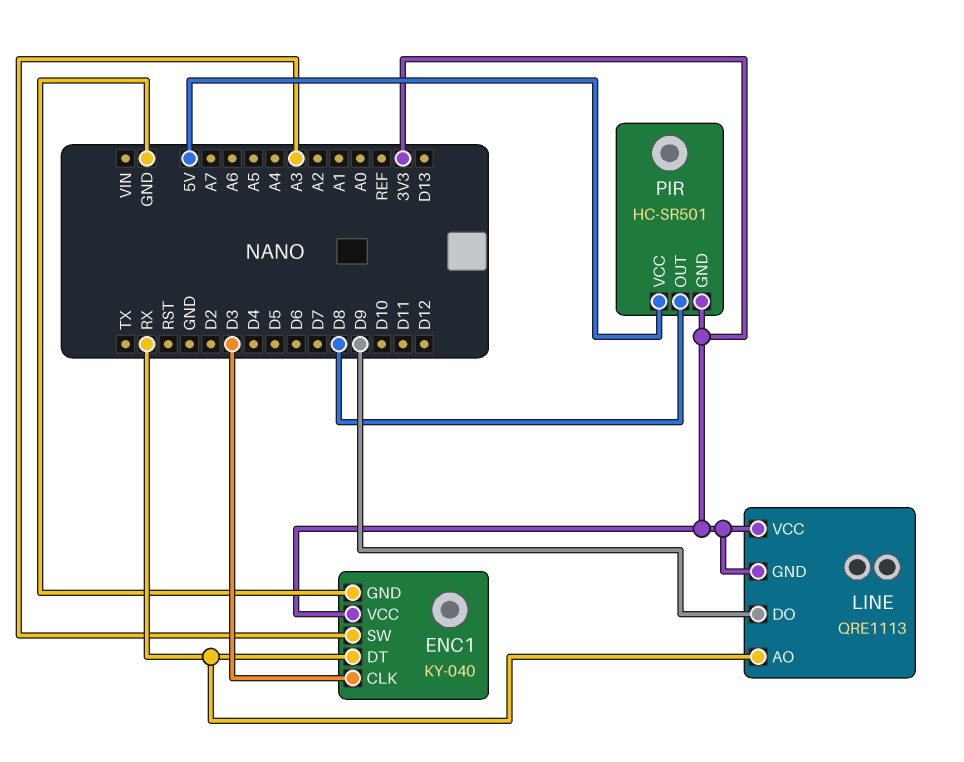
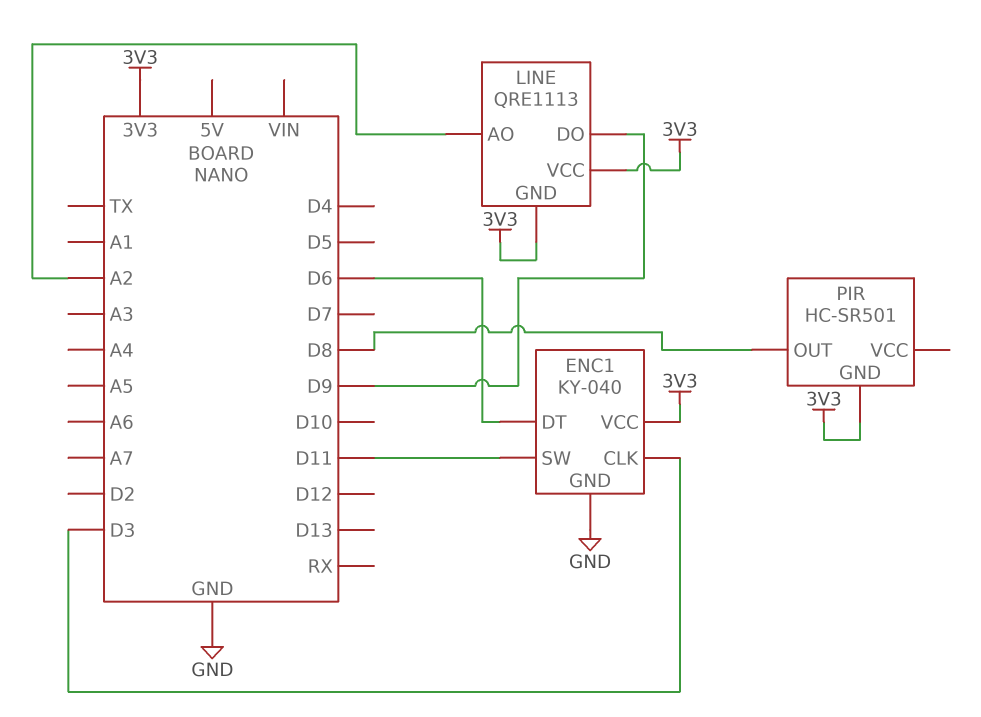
ENC1 pin DT: RX -> D6
ENC1 pin SW: A3 -> D11
LINE pin AO: RX -> A2
PIR pin VCC: 5V -> none

